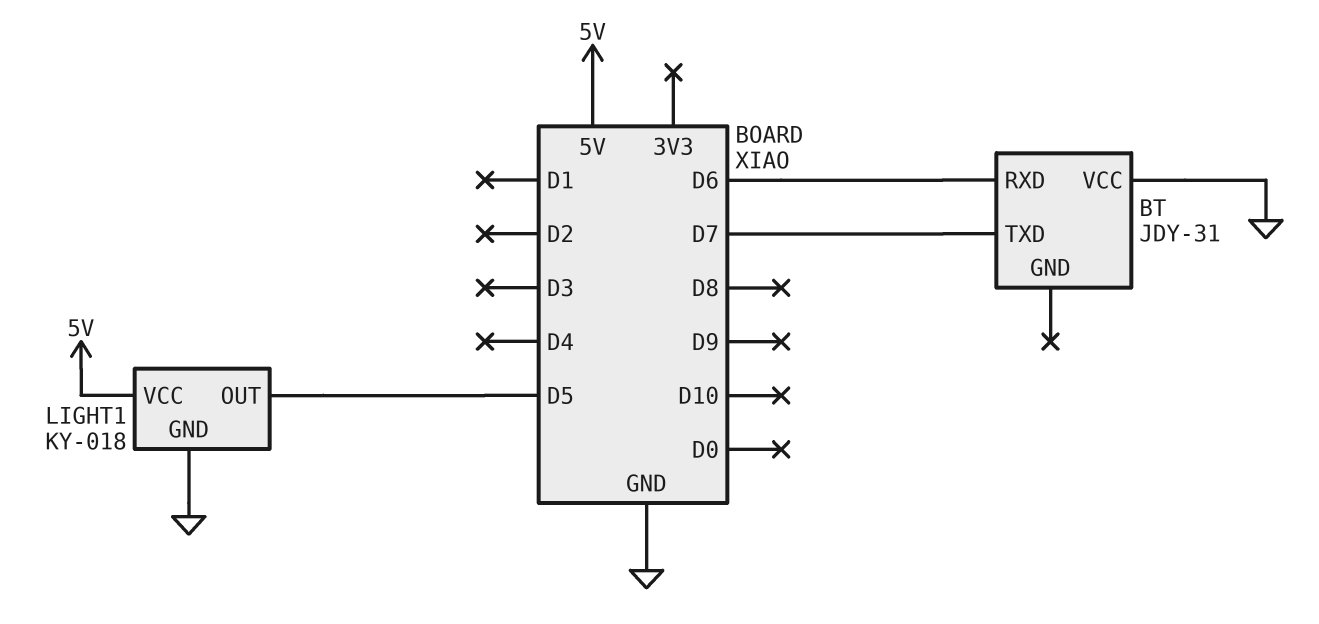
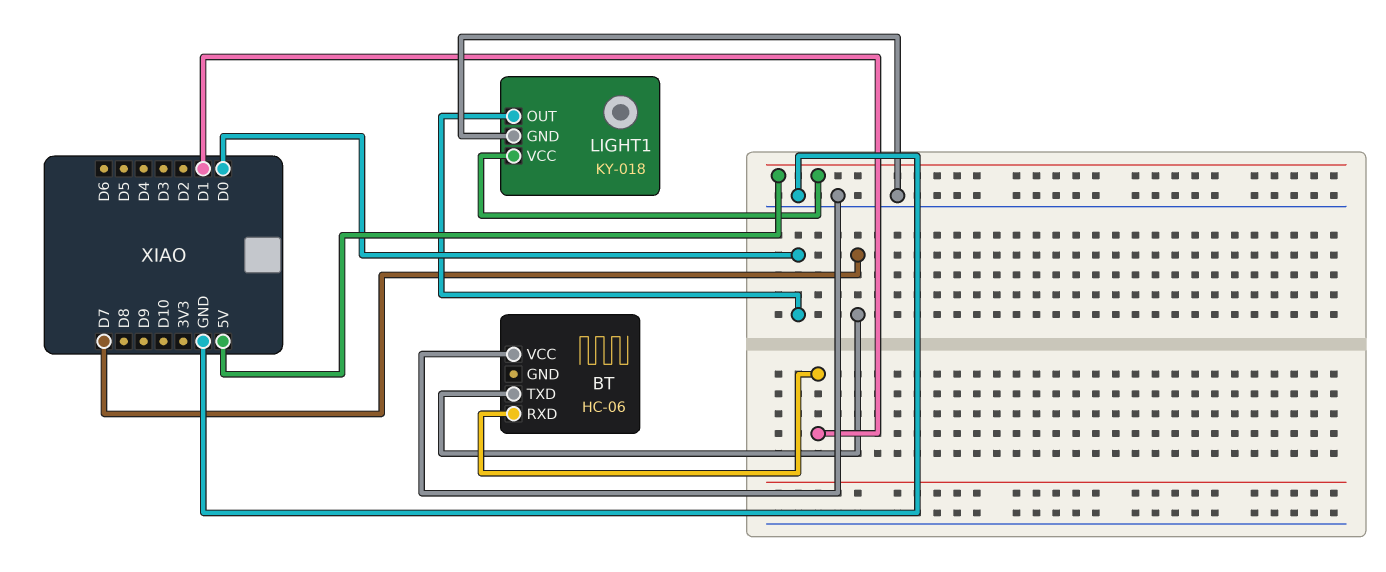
BT: JDY-31 -> HC-06
BT pin RXD: D6 -> D1
LIGHT1 pin OUT: D5 -> D0

